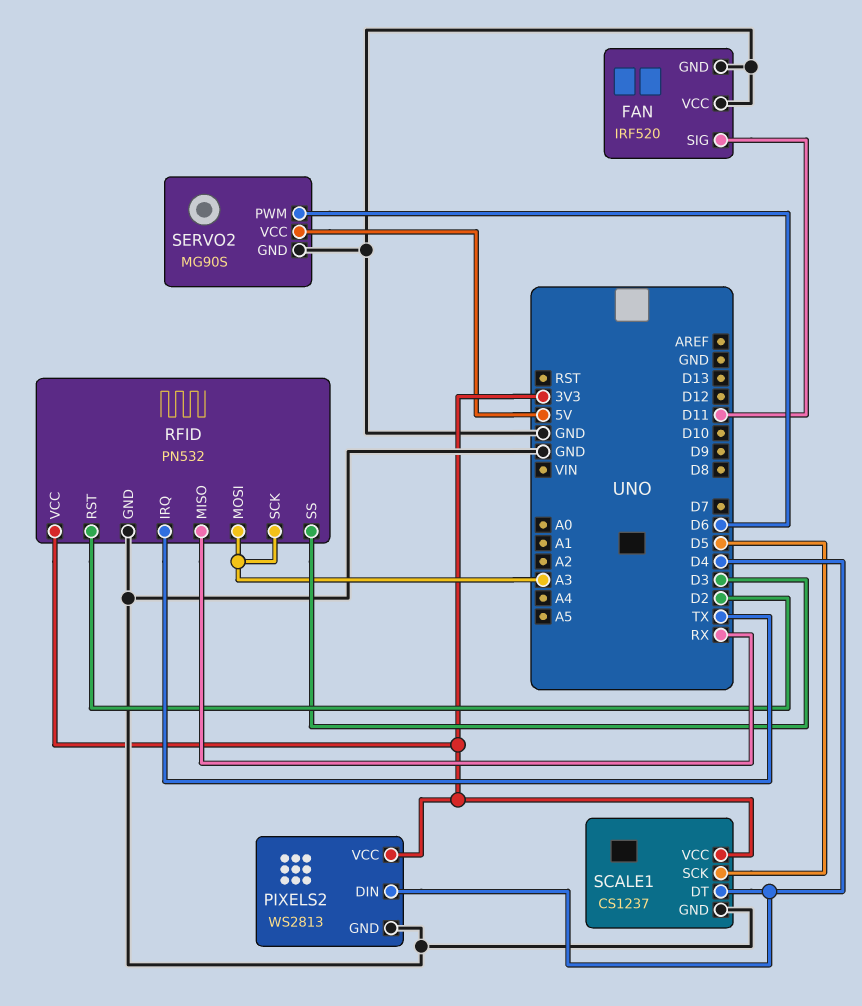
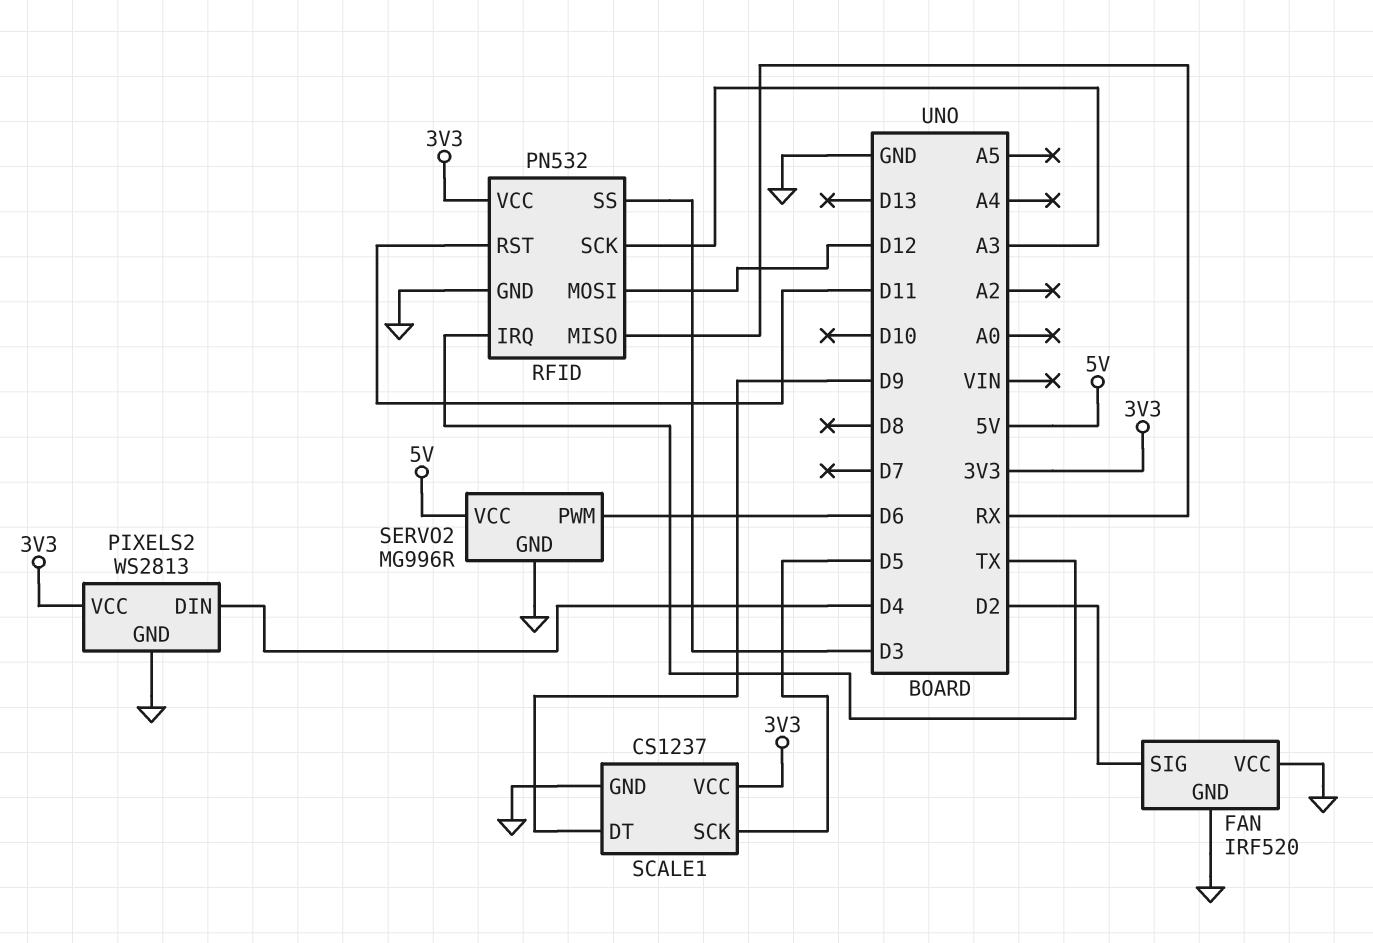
FAN pin SIG: D11 -> D2
RFID pin MOSI: A3 -> D12
RFID pin RST: D2 -> D11
SCALE1 pin DT: D4 -> D9
SERVO2: MG90S -> MG996R

